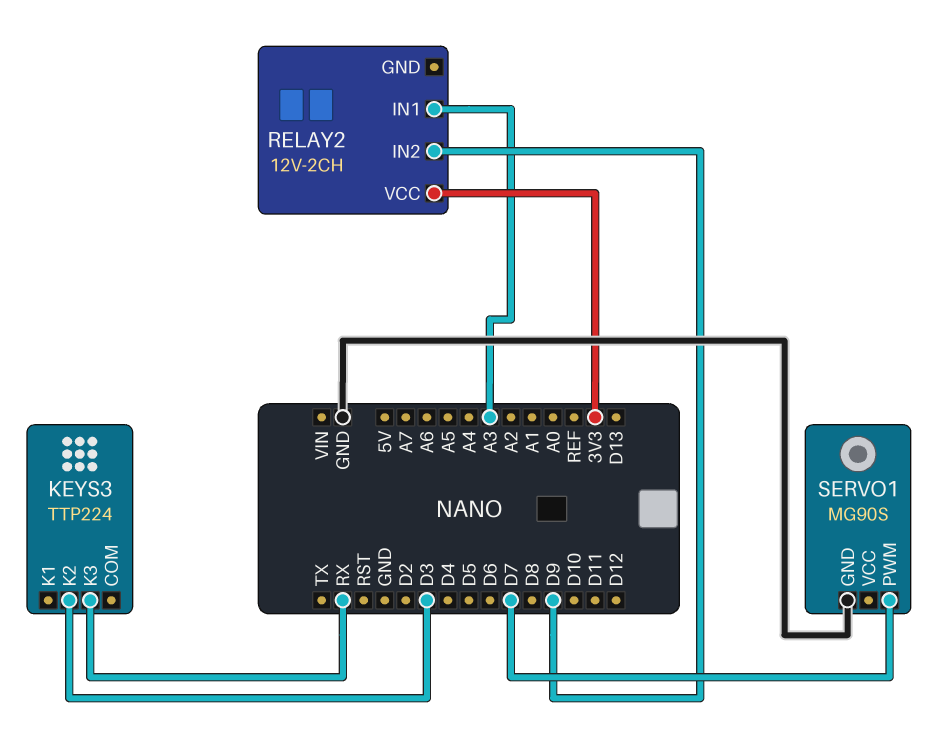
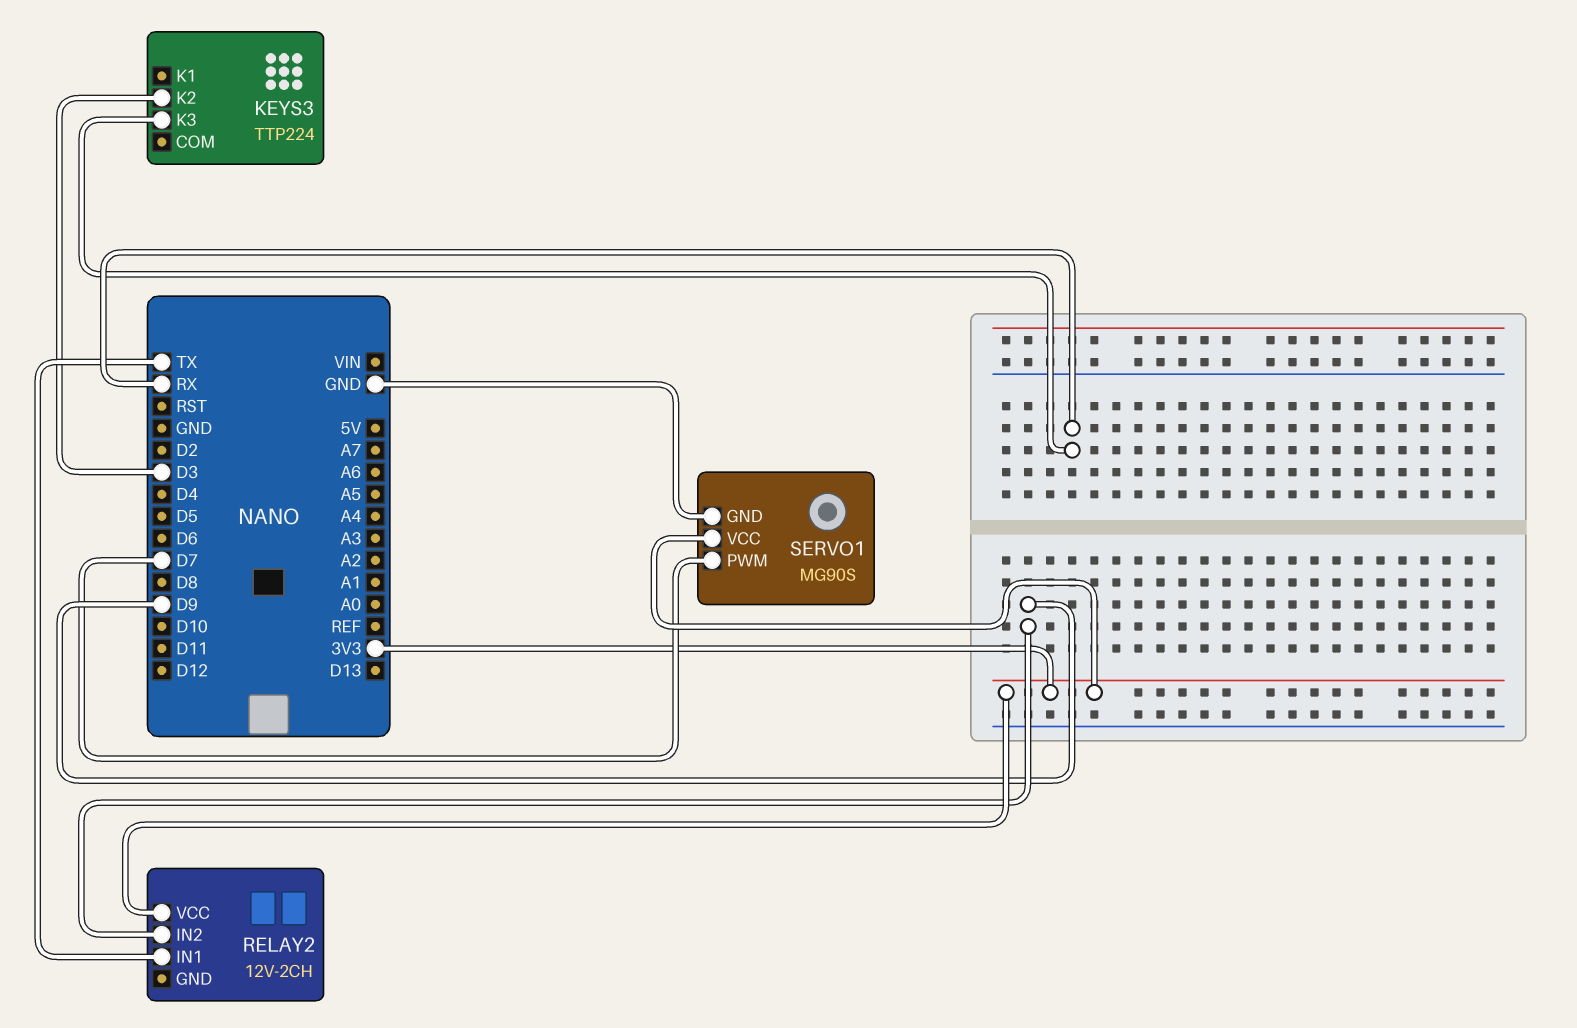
RELAY2 pin IN1: A3 -> TX
SERVO1 pin VCC: none -> 3V3

